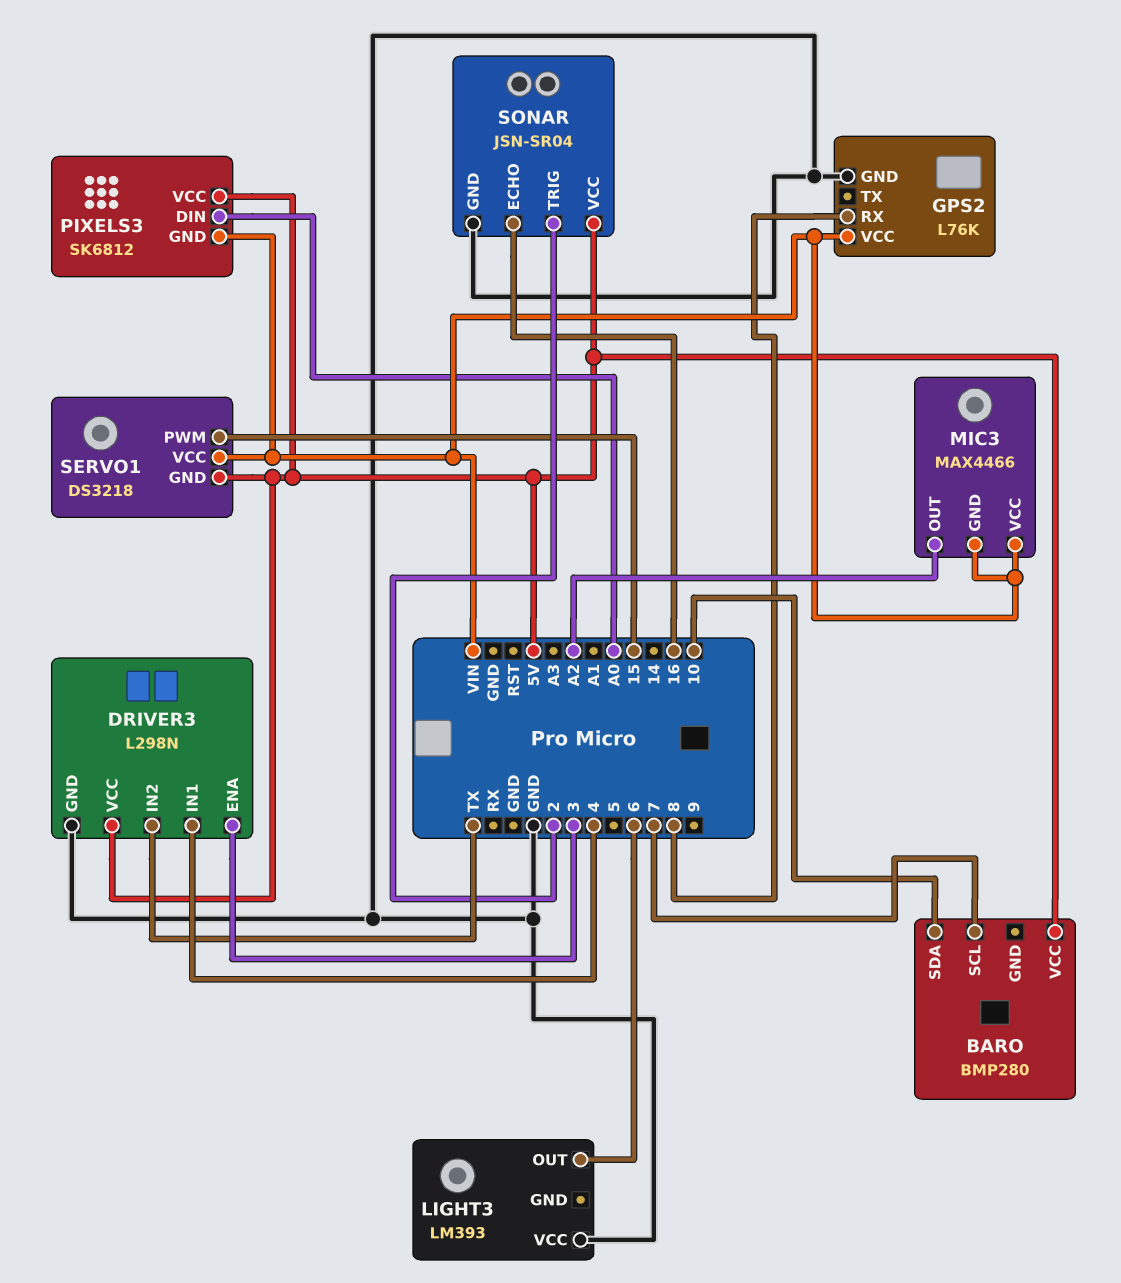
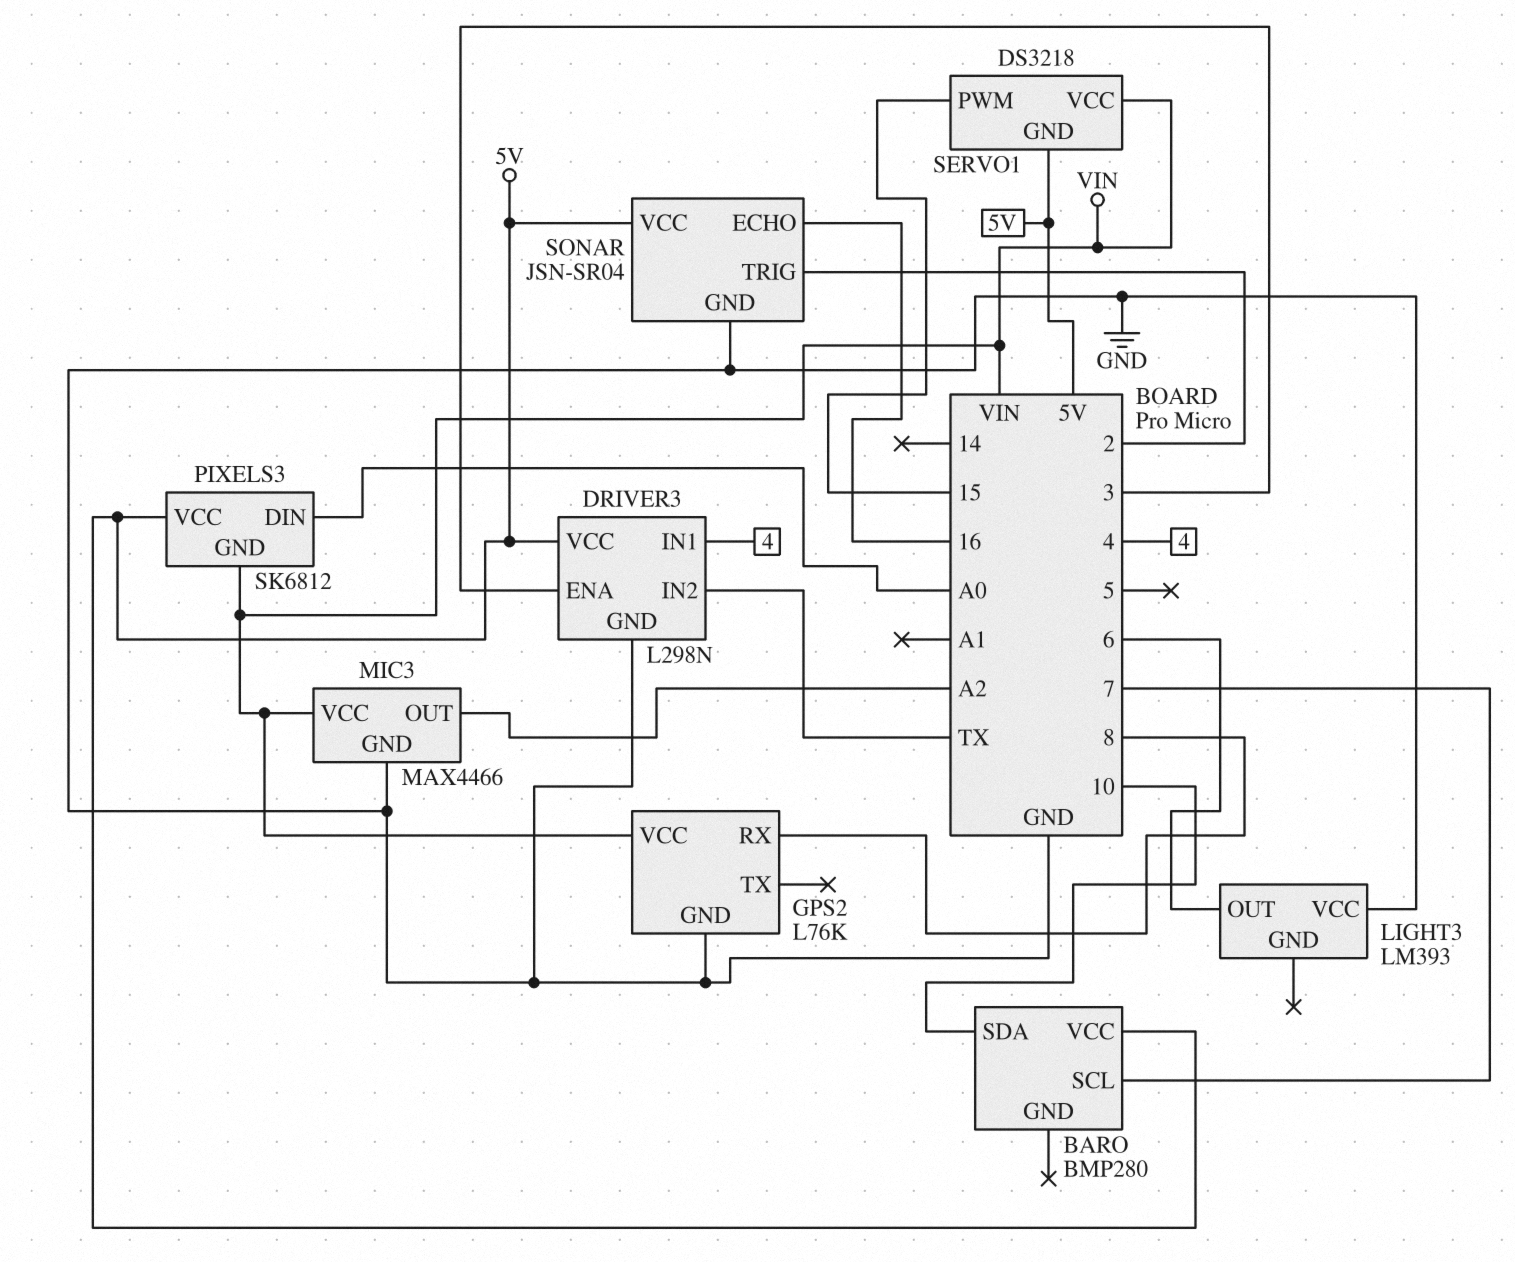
MIC3 pin GND: VIN -> GND

